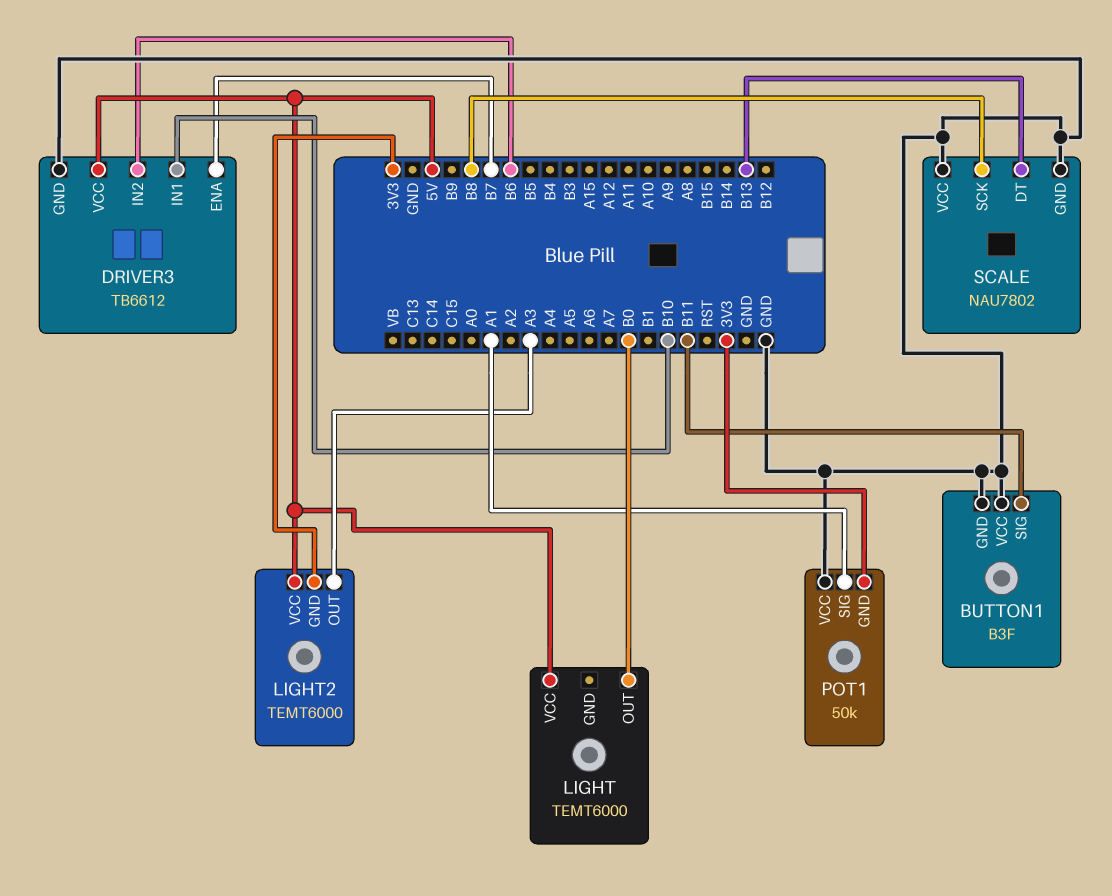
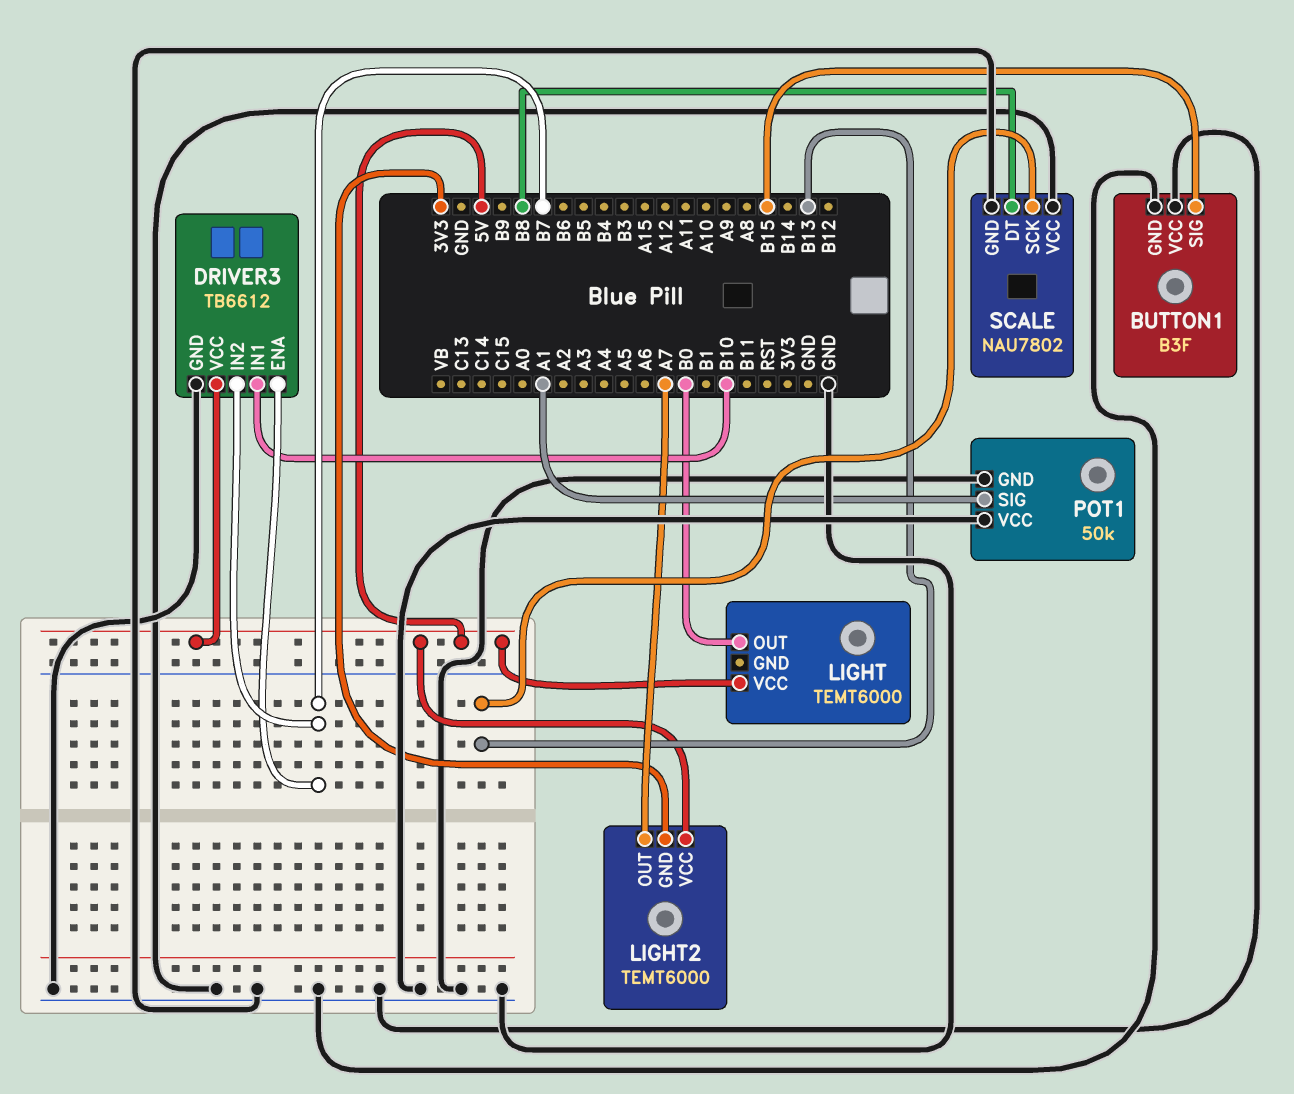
BUTTON1 pin SIG: B11 -> B15
DRIVER3 pin IN2: B6 -> B7
LIGHT2 pin OUT: A3 -> A7
POT1 pin GND: 3V3 -> GND
SCALE pin DT: B13 -> B8
SCALE pin SCK: B8 -> B13

